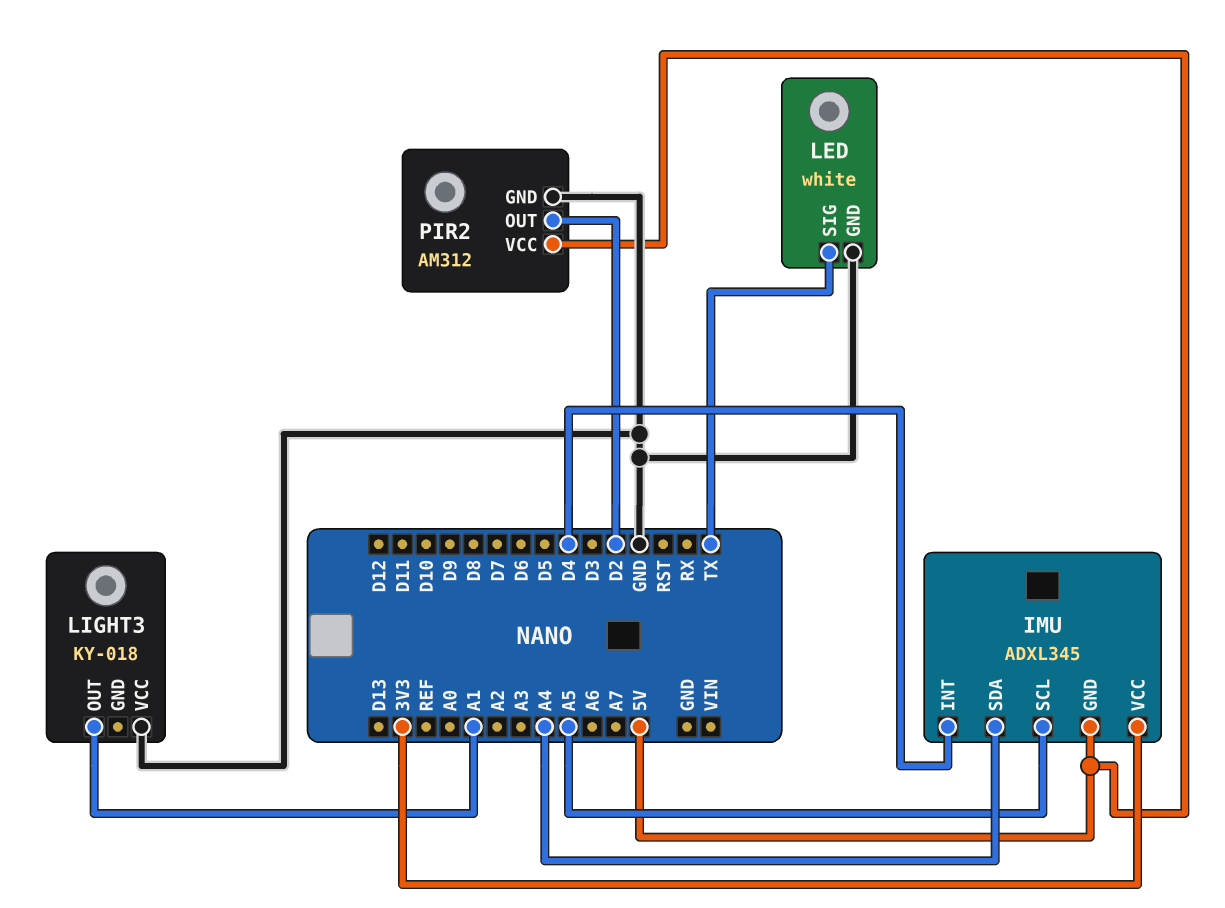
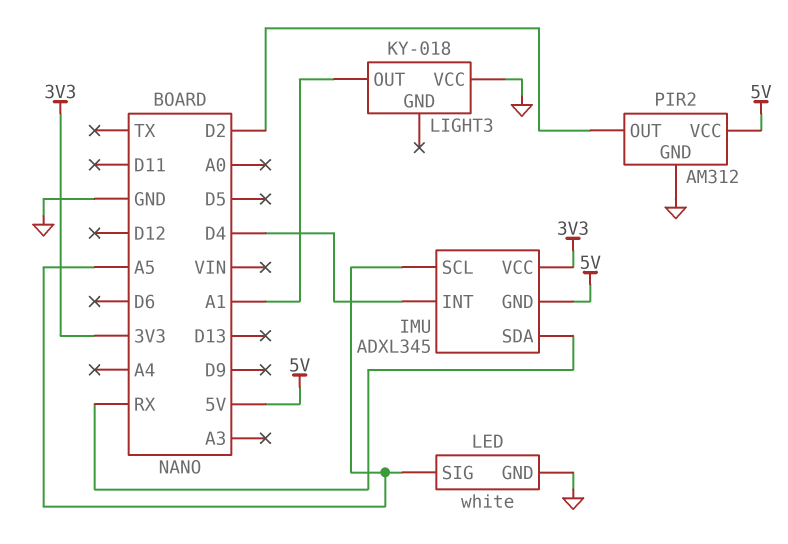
IMU pin SDA: A4 -> RX
LED pin SIG: TX -> A5

